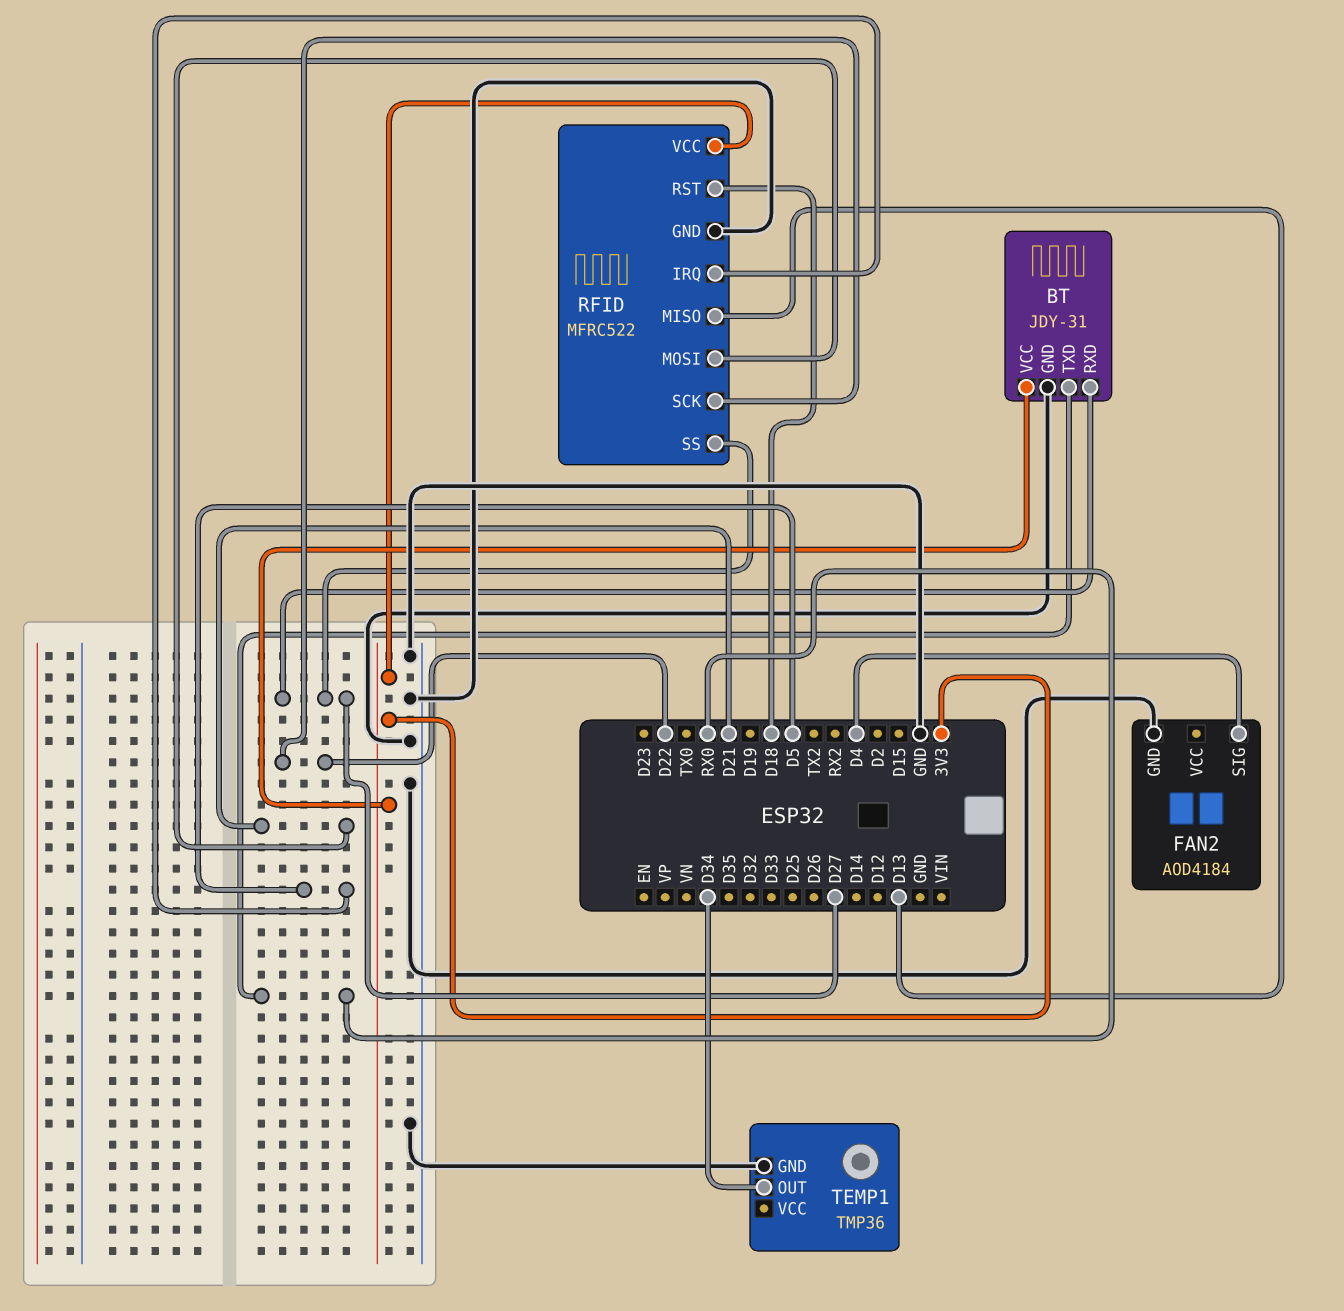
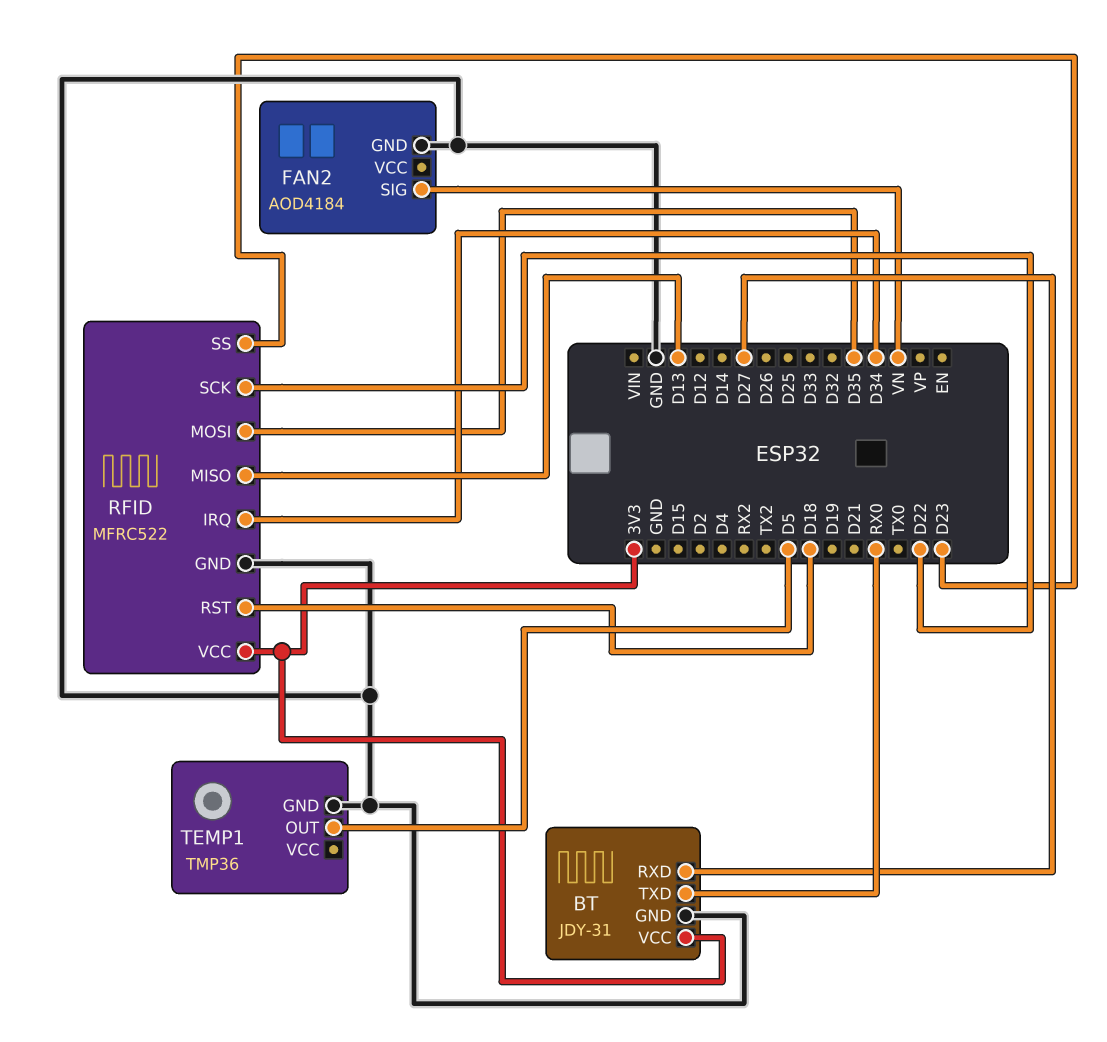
FAN2 pin SIG: D4 -> VN
RFID pin IRQ: D5 -> D34
RFID pin MOSI: D21 -> D35
RFID pin SS: D27 -> D23
TEMP1 pin OUT: D34 -> D5

